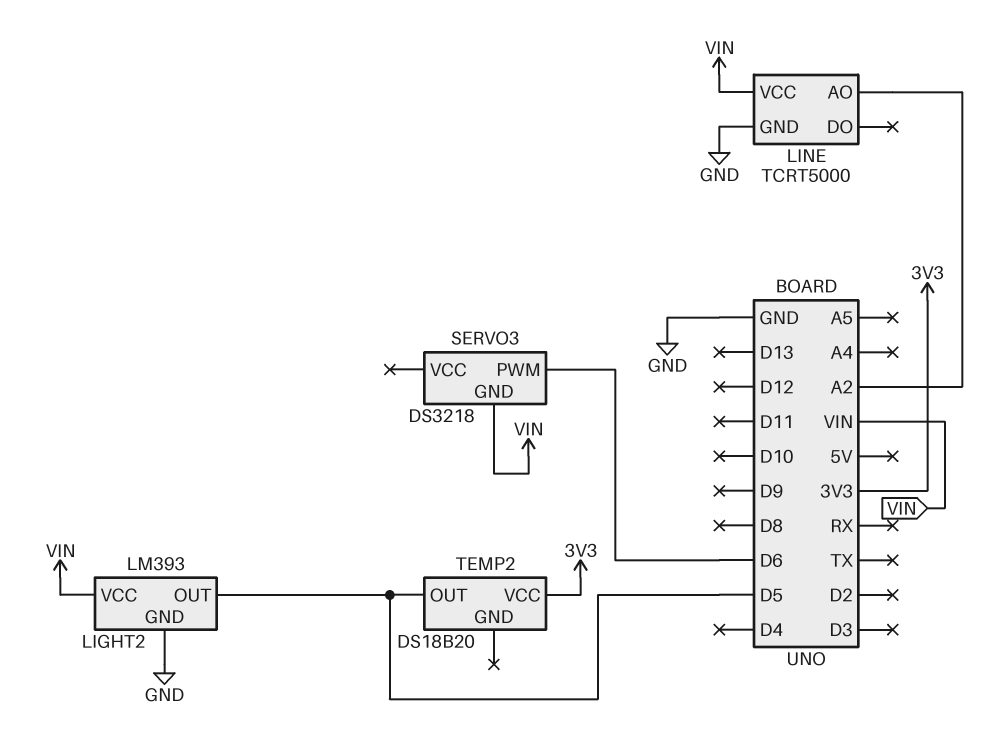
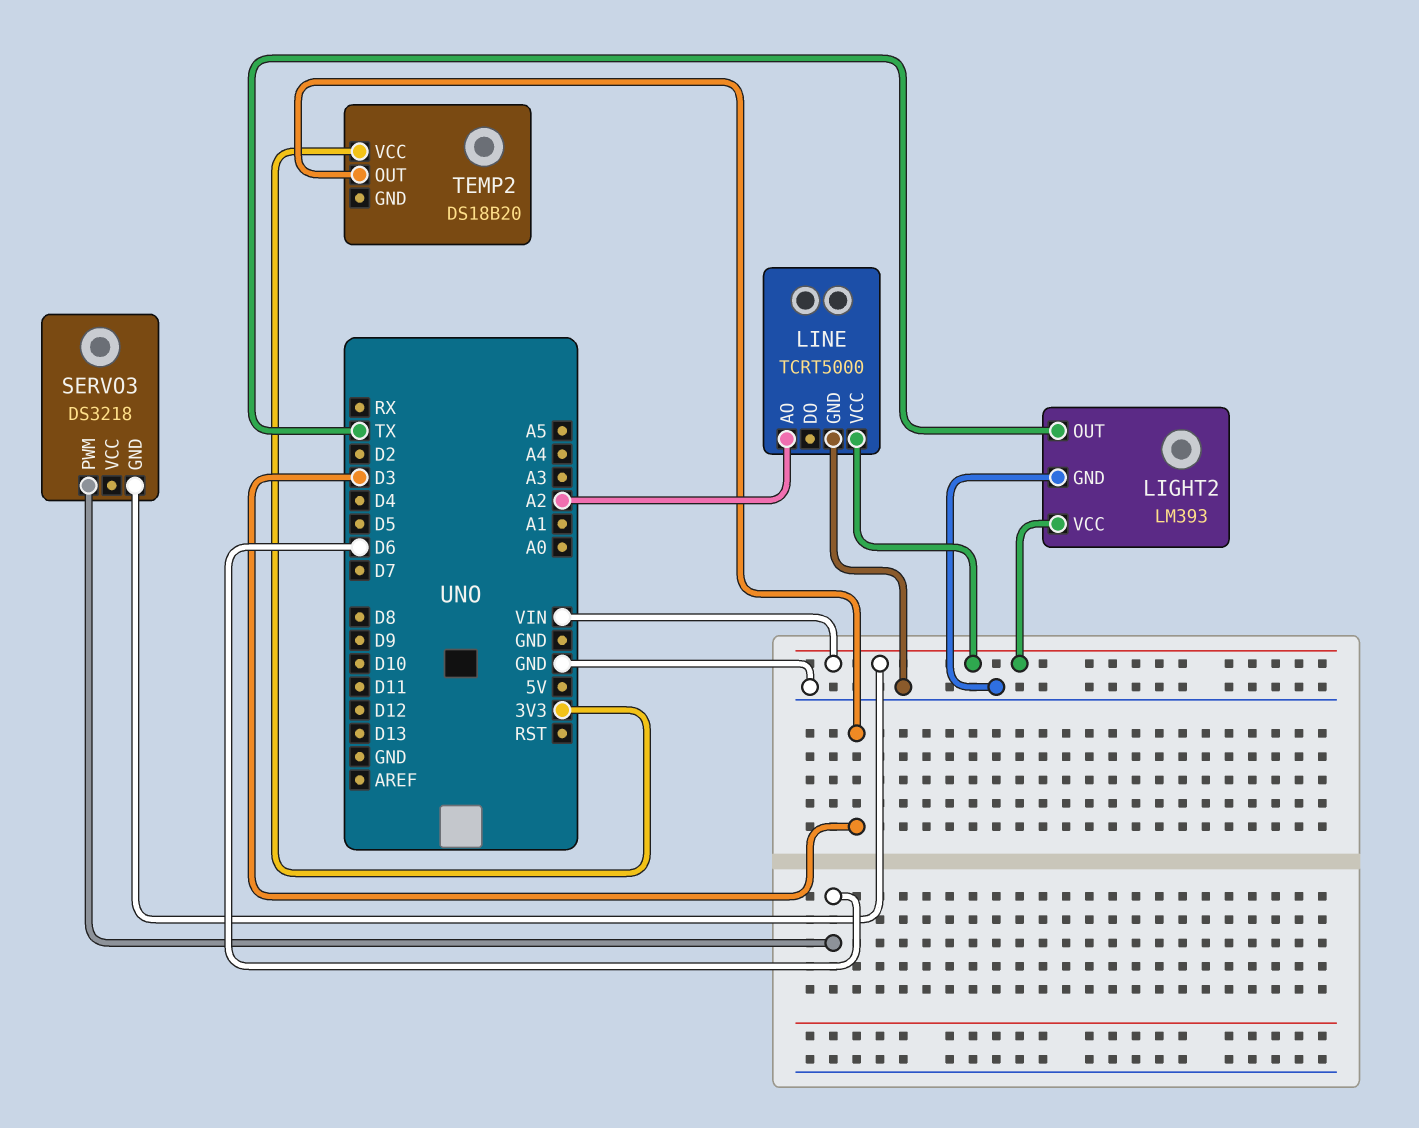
LIGHT2 pin OUT: D5 -> TX
TEMP2 pin OUT: D5 -> D3

